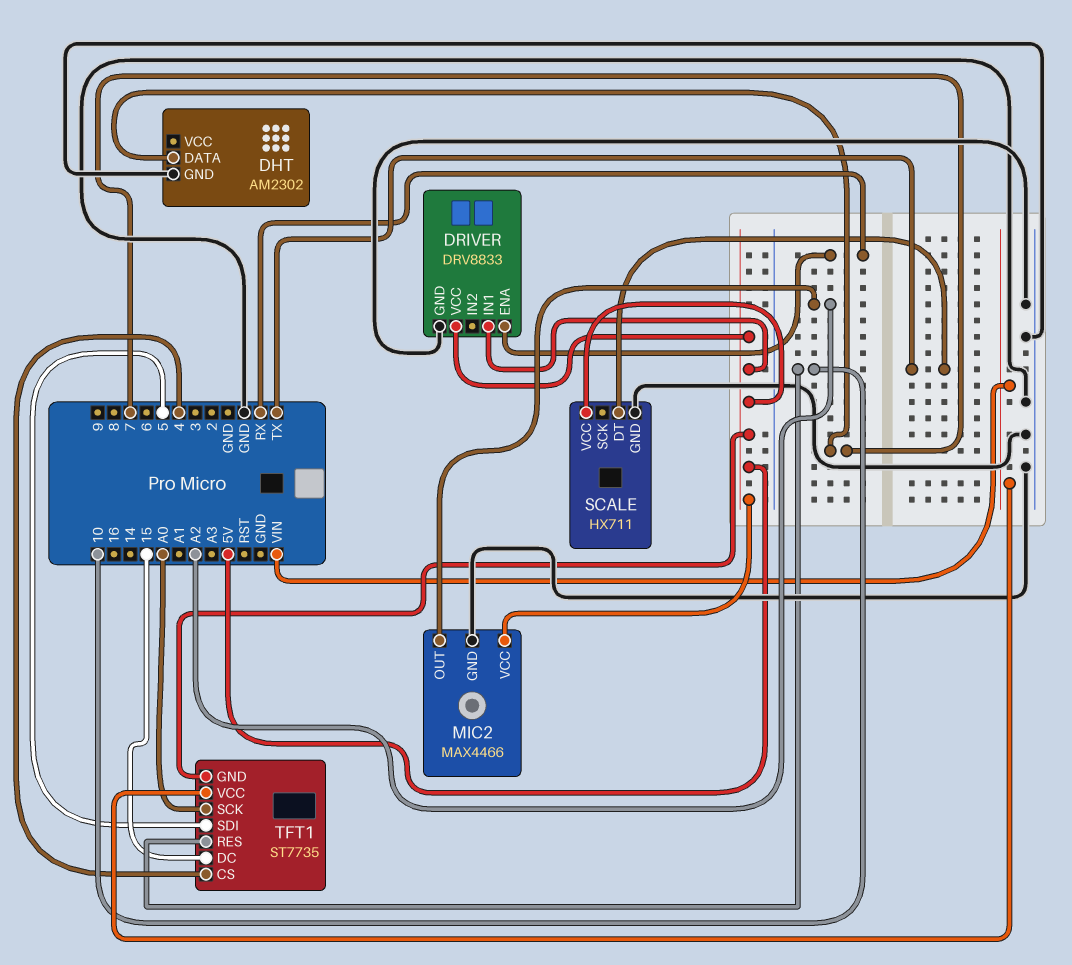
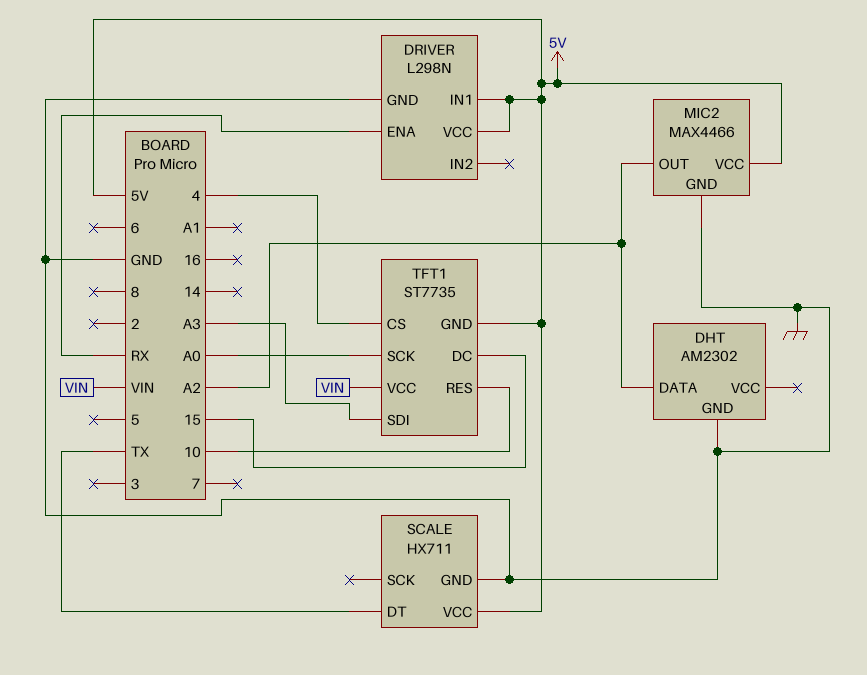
DHT pin DATA: 7 -> A2
DRIVER: DRV8833 -> L298N
TFT1 pin SDI: 5 -> A3

